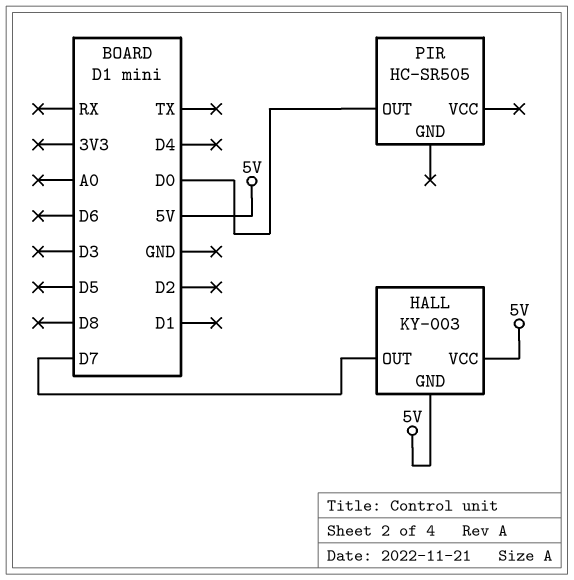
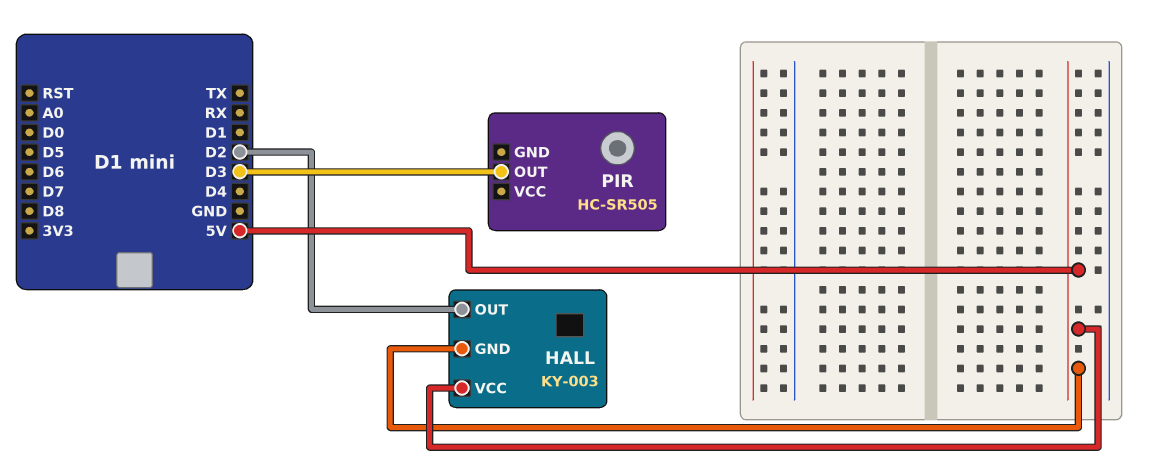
HALL pin OUT: D7 -> D2
PIR pin OUT: D0 -> D3

